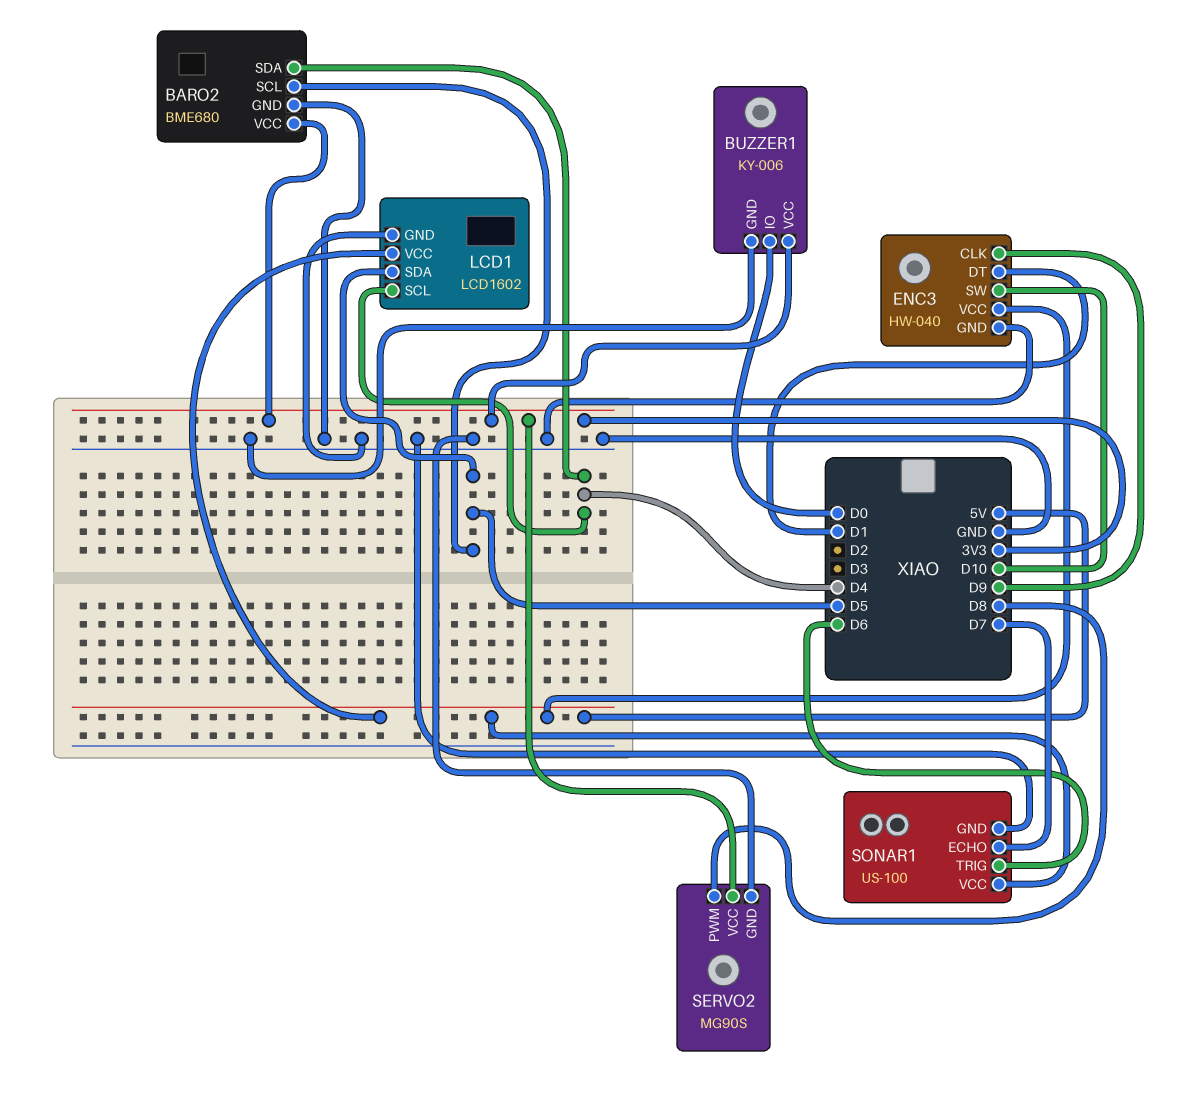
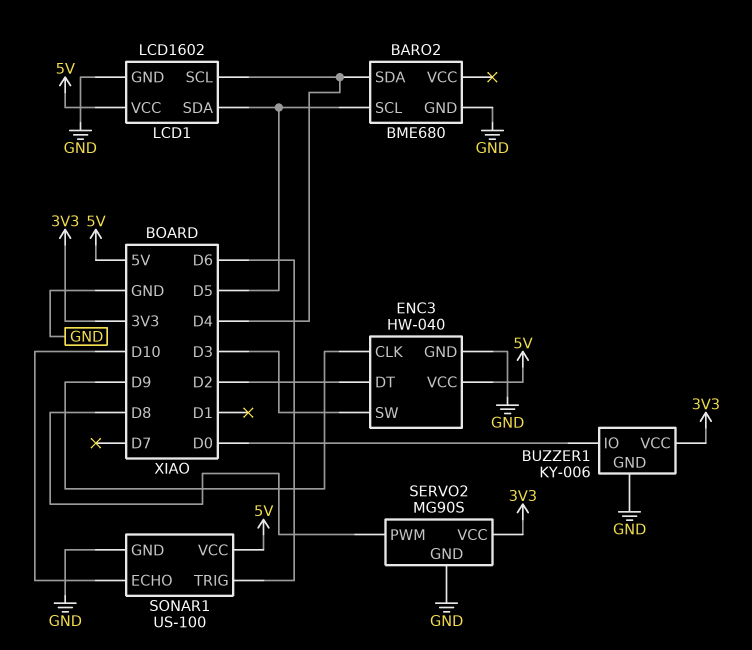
BARO2 pin VCC: 3V3 -> none
ENC3 pin DT: D1 -> D2
ENC3 pin SW: D10 -> D3
SONAR1 pin ECHO: D7 -> D10

